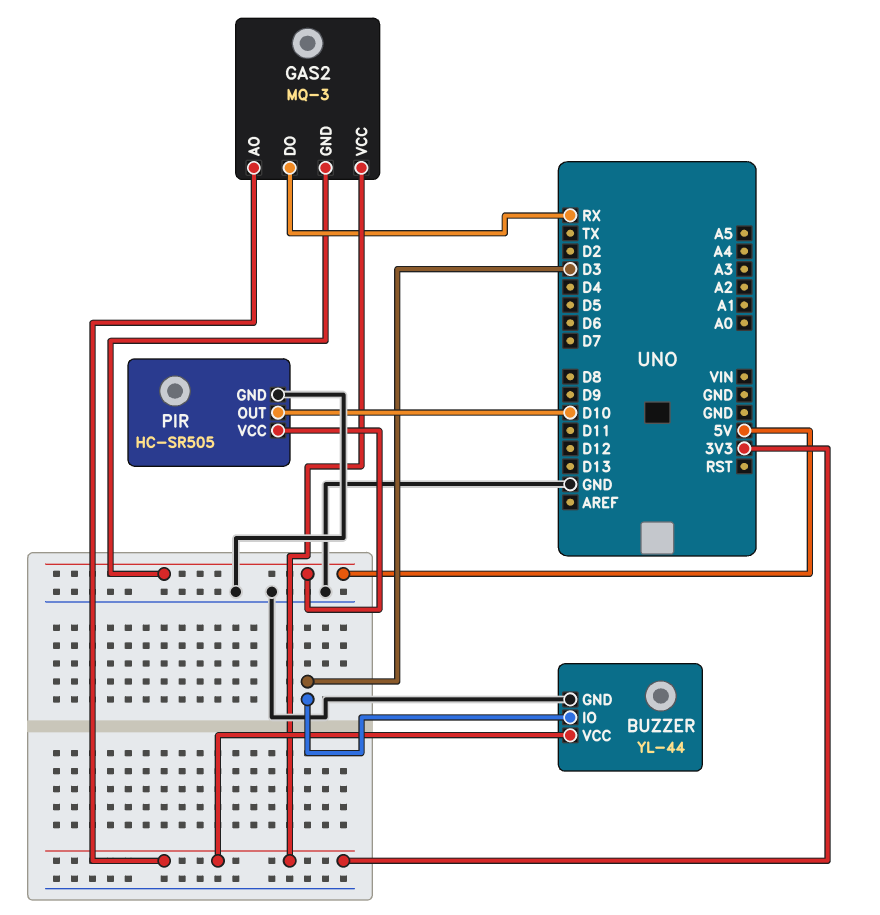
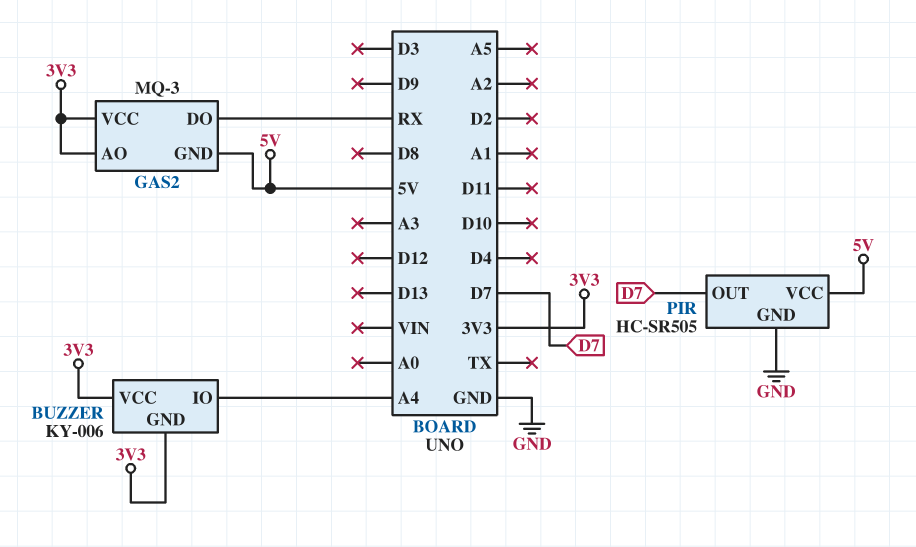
BUZZER: YL-44 -> KY-006
BUZZER pin GND: GND -> 3V3
BUZZER pin IO: D3 -> A4
PIR pin OUT: D10 -> D7

